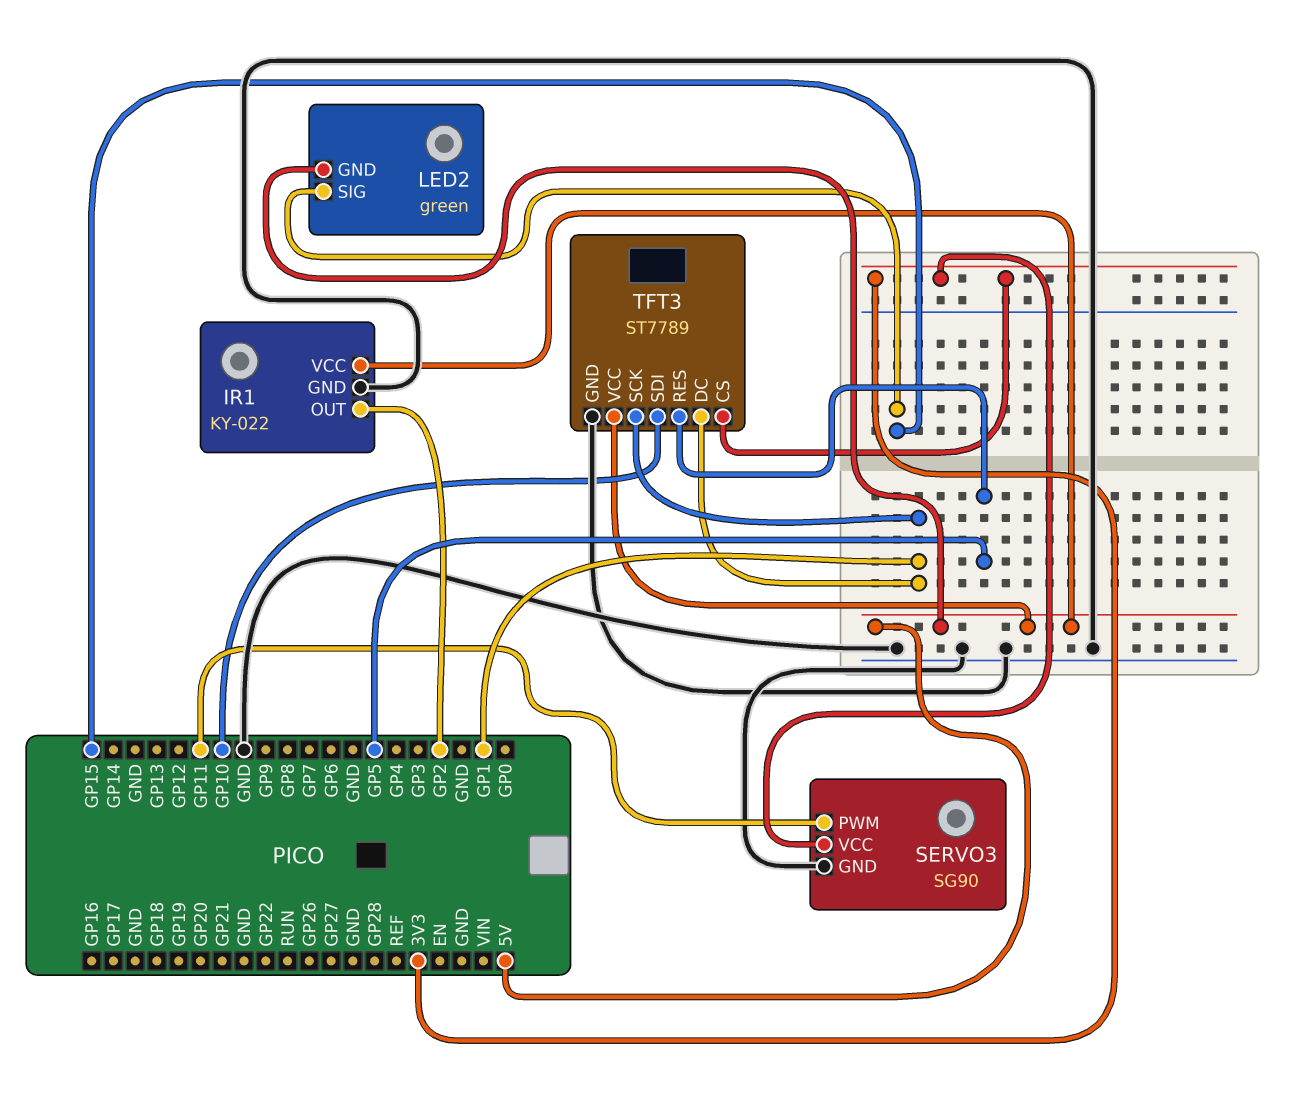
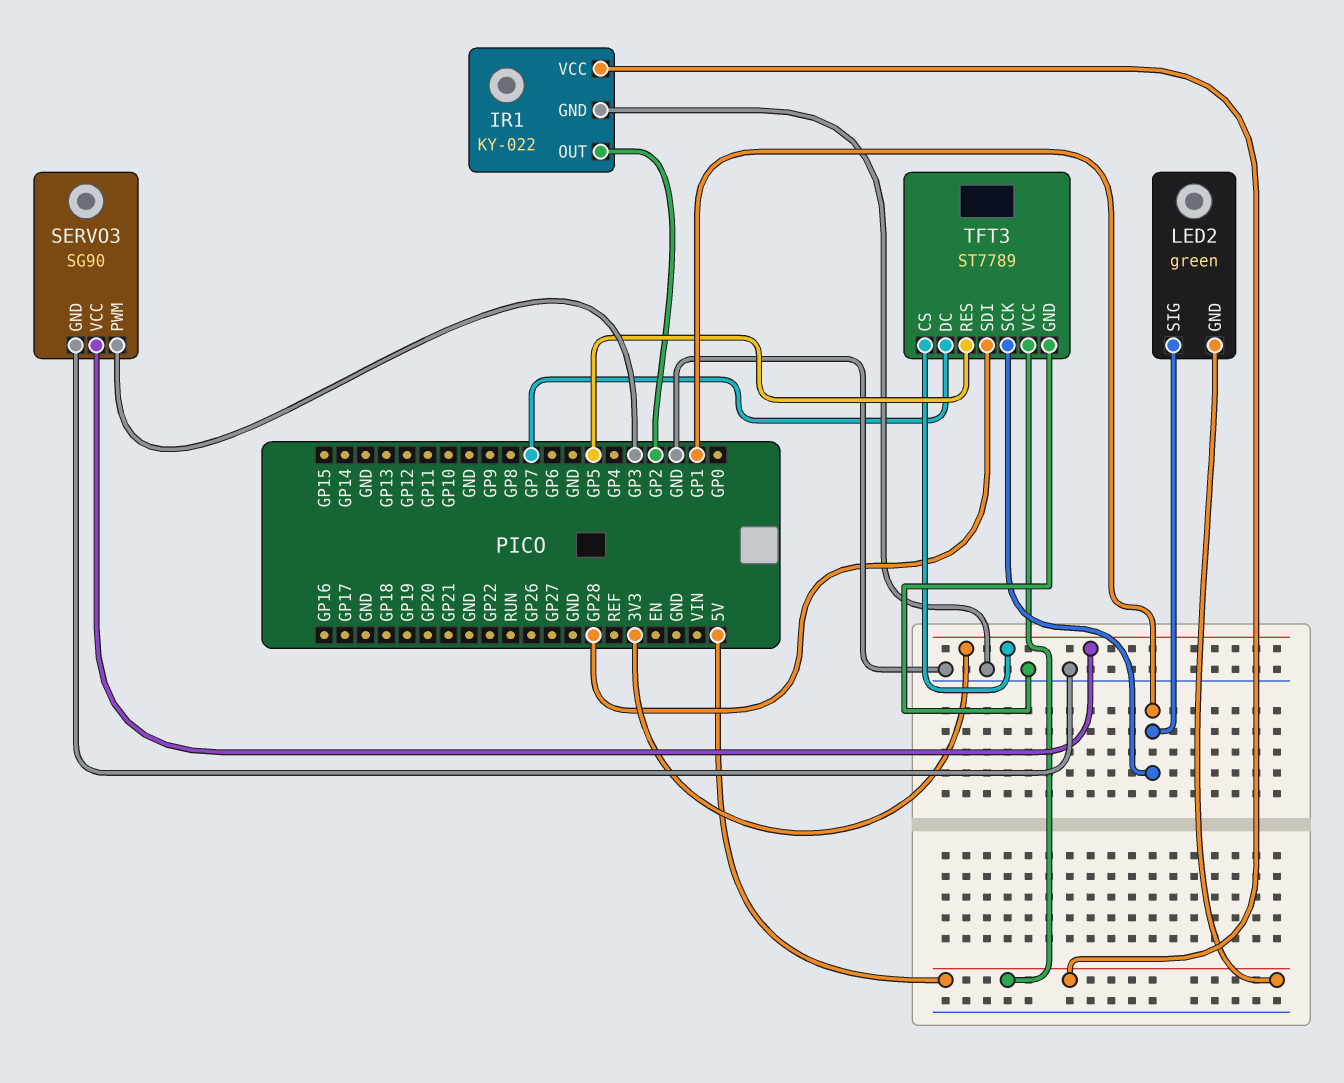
LED2 pin SIG: GP15 -> GP1
SERVO3 pin PWM: GP11 -> GP3
TFT3 pin DC: GP1 -> GP7
TFT3 pin SDI: GP10 -> GP28

